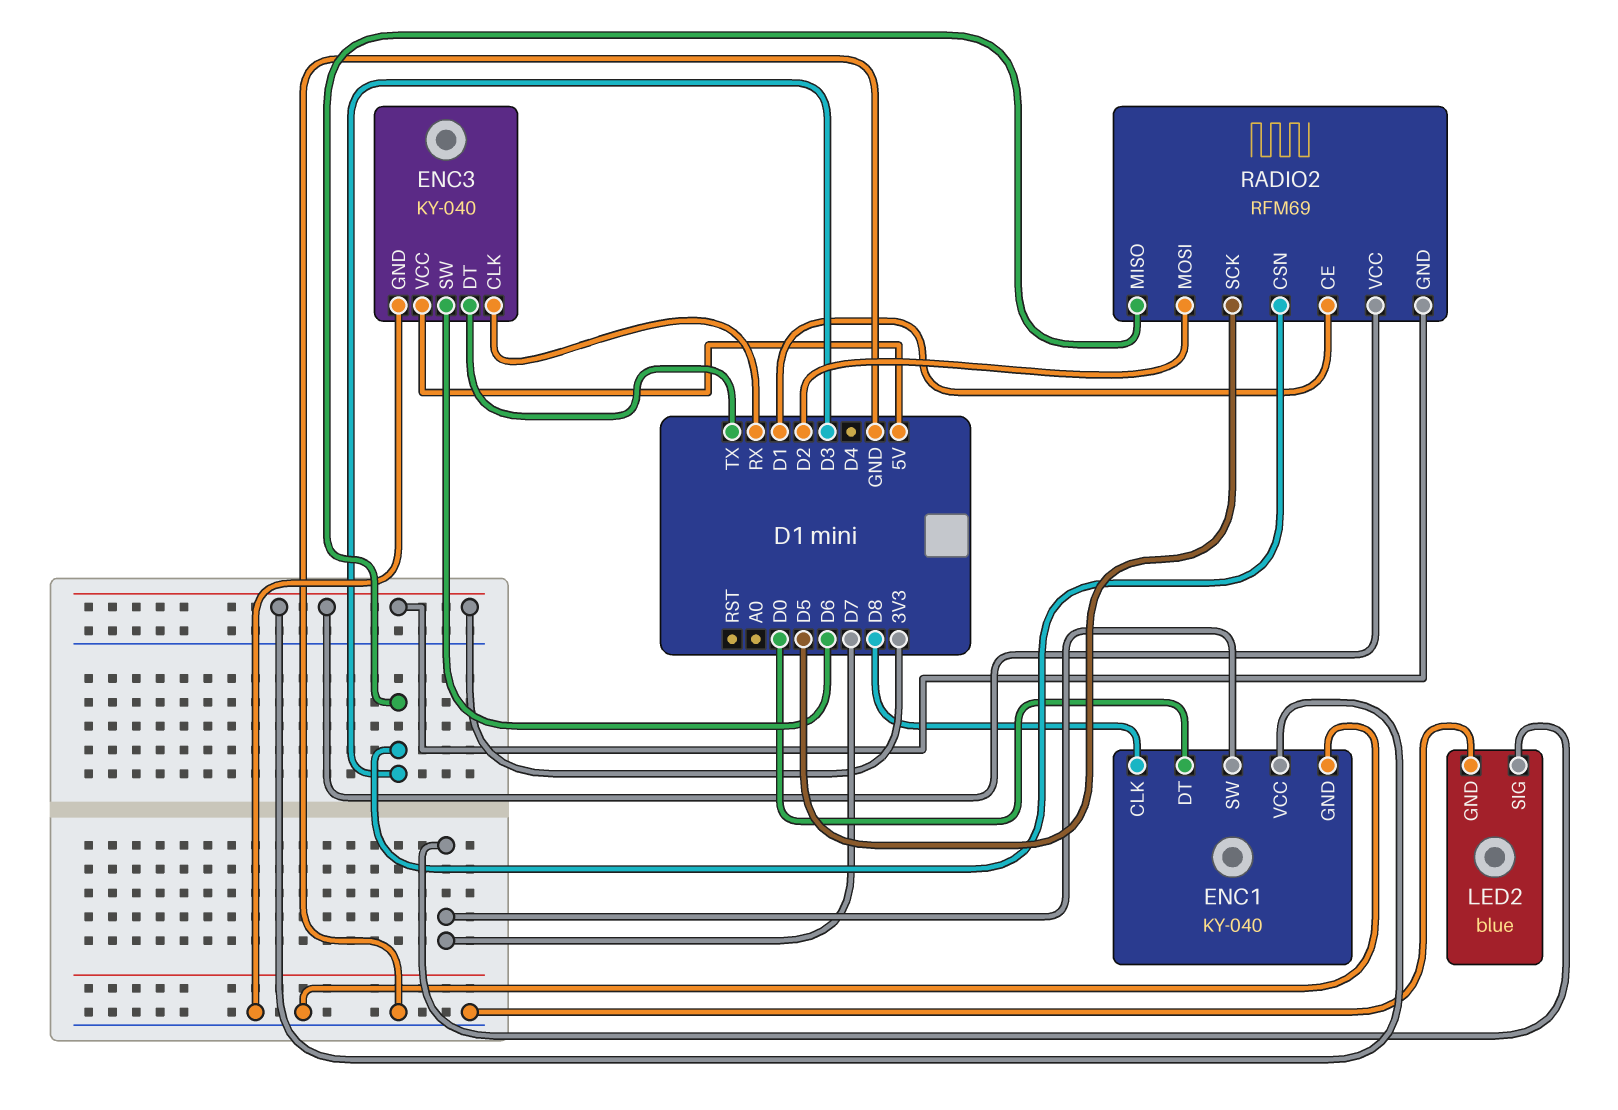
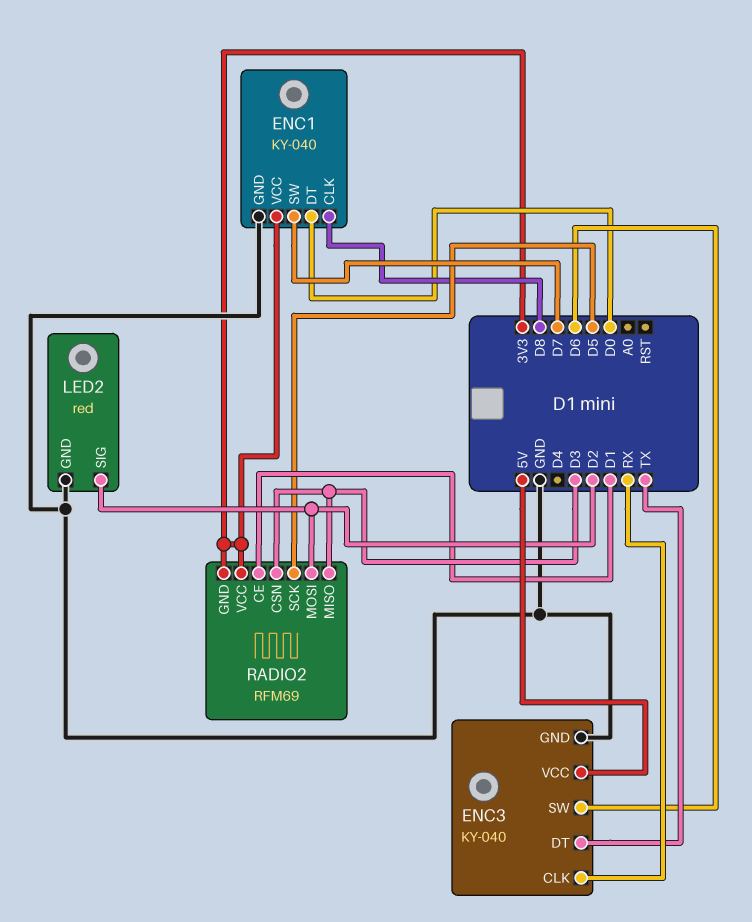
LED2: blue -> red
LED2 pin SIG: D7 -> D2

